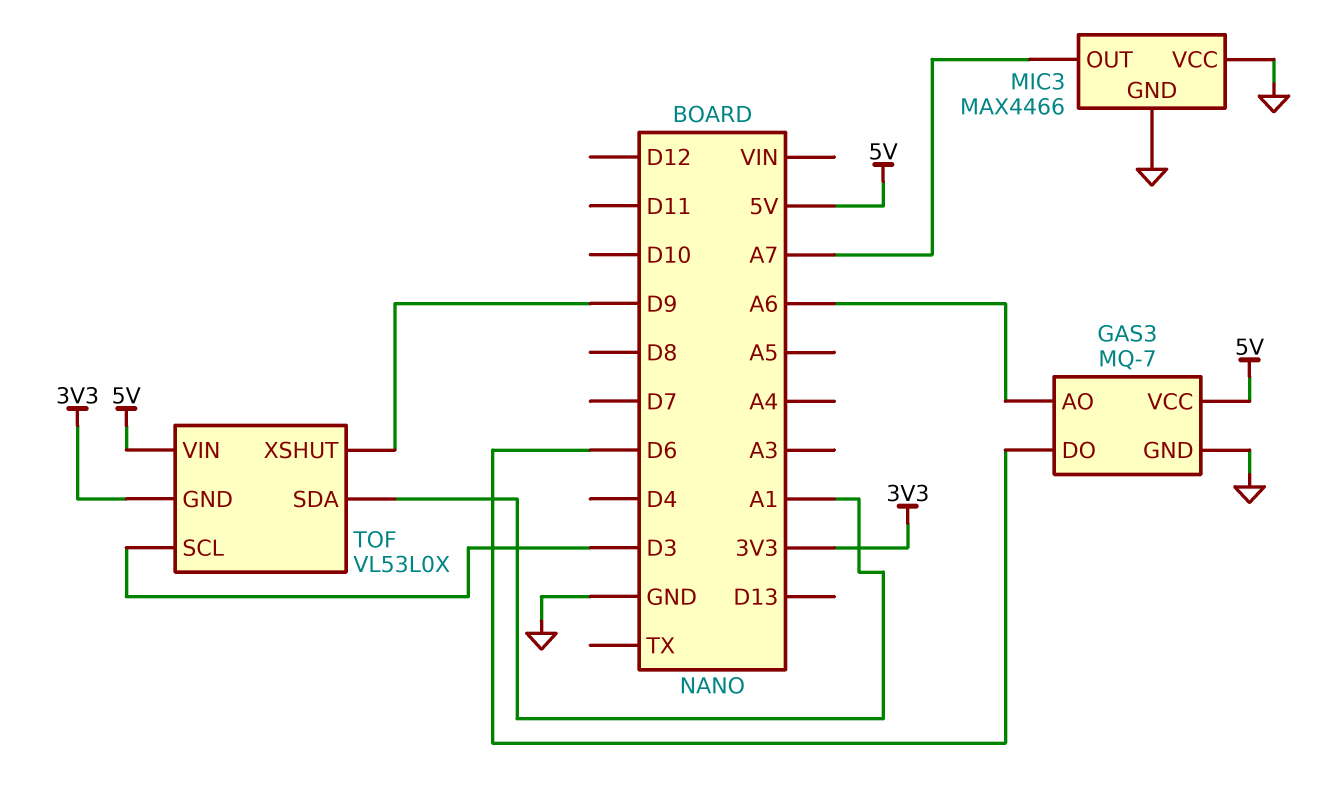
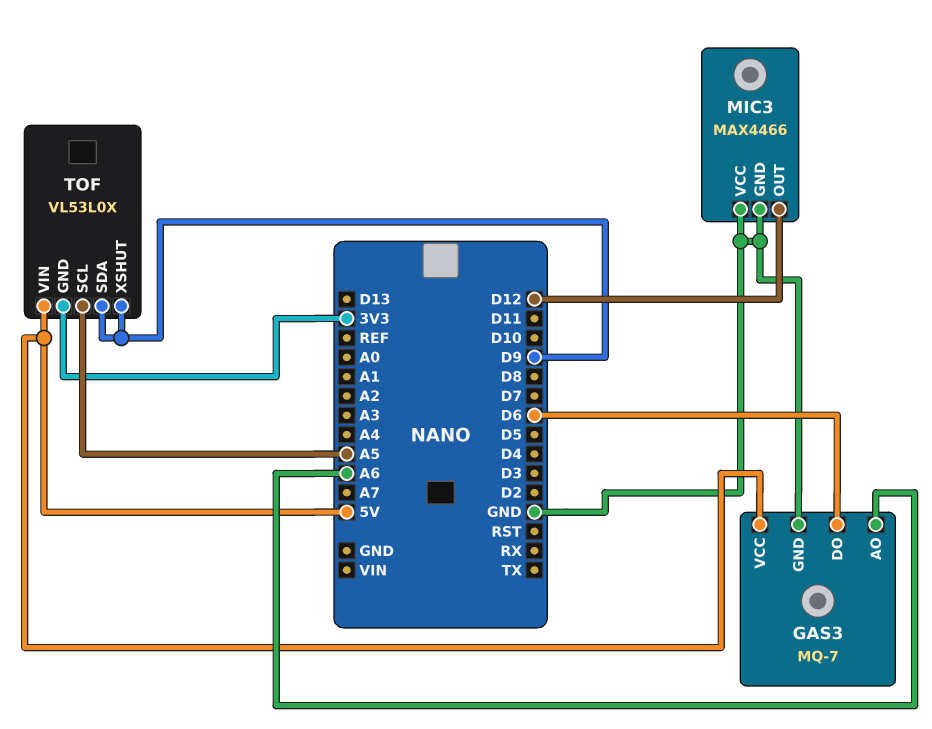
MIC3 pin OUT: A7 -> D12
TOF pin SCL: D3 -> A5
TOF pin SDA: A1 -> D9

